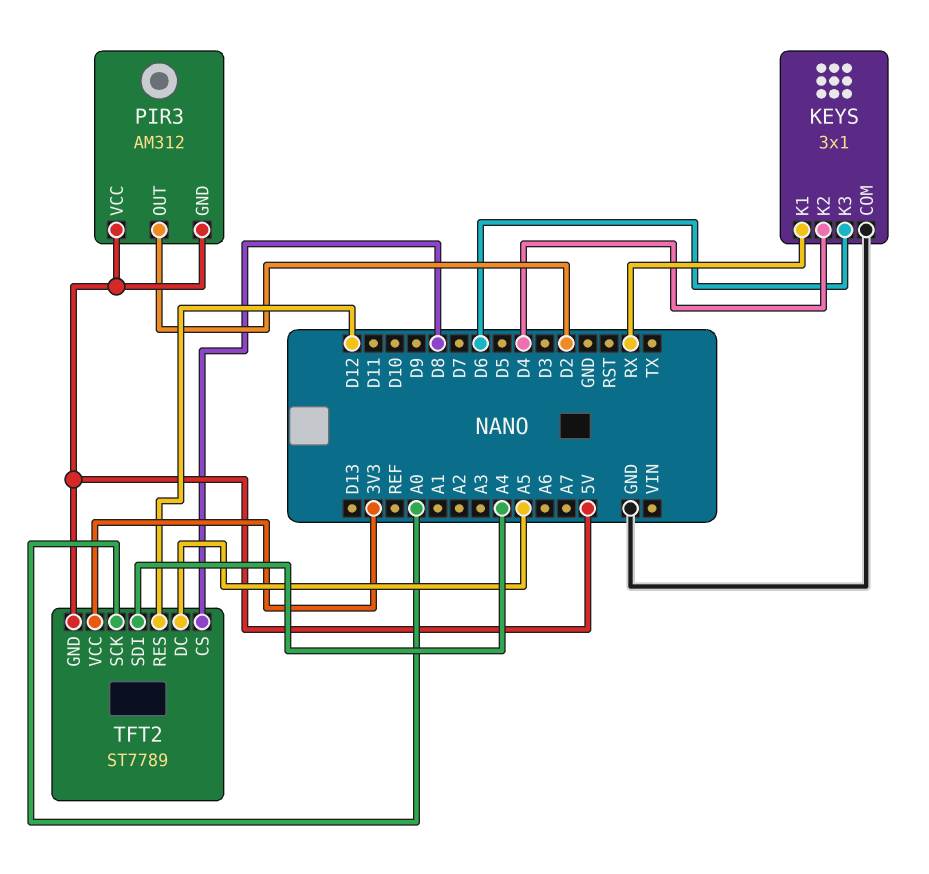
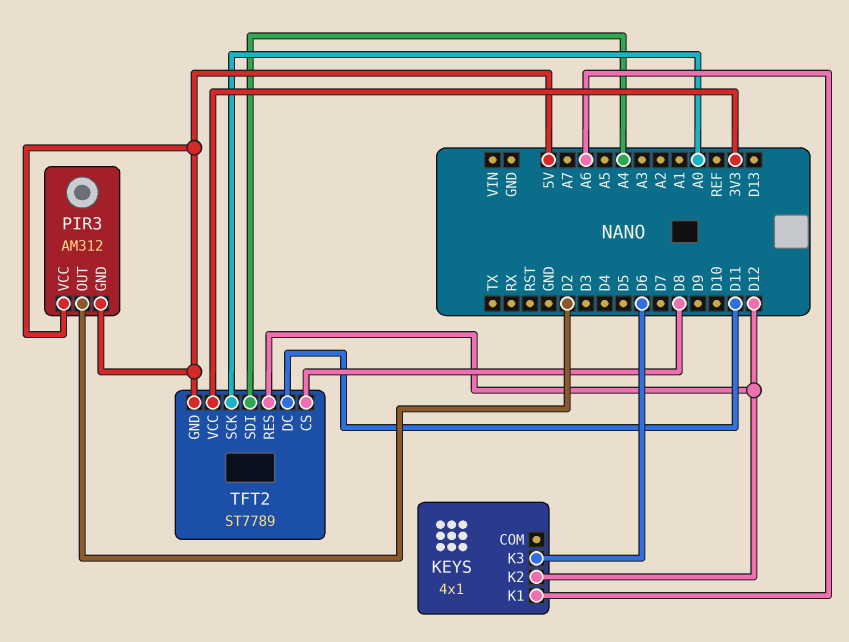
KEYS: 3x1 -> 4x1
KEYS pin COM: GND -> none
KEYS pin K1: RX -> A6
KEYS pin K2: D4 -> D12
TFT2 pin DC: A5 -> D11

